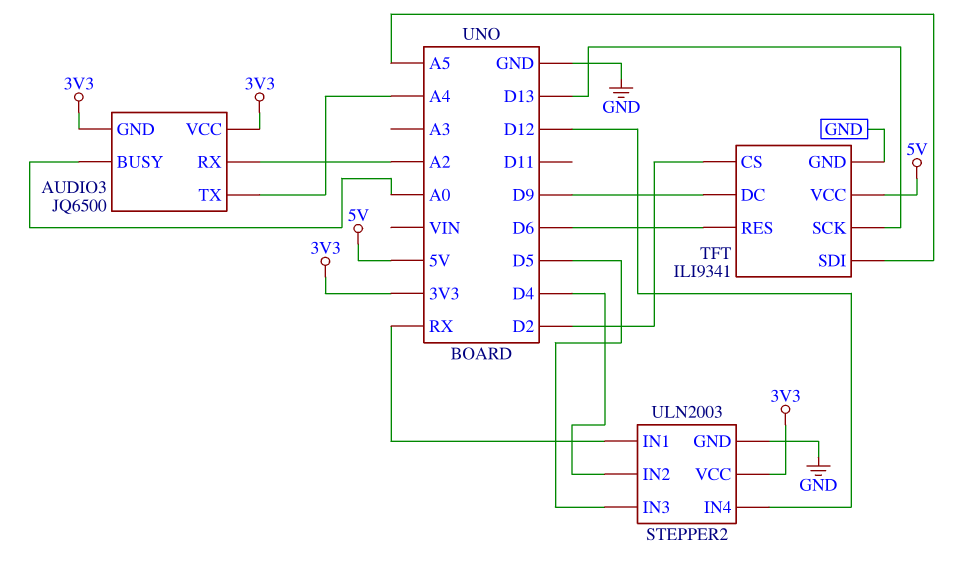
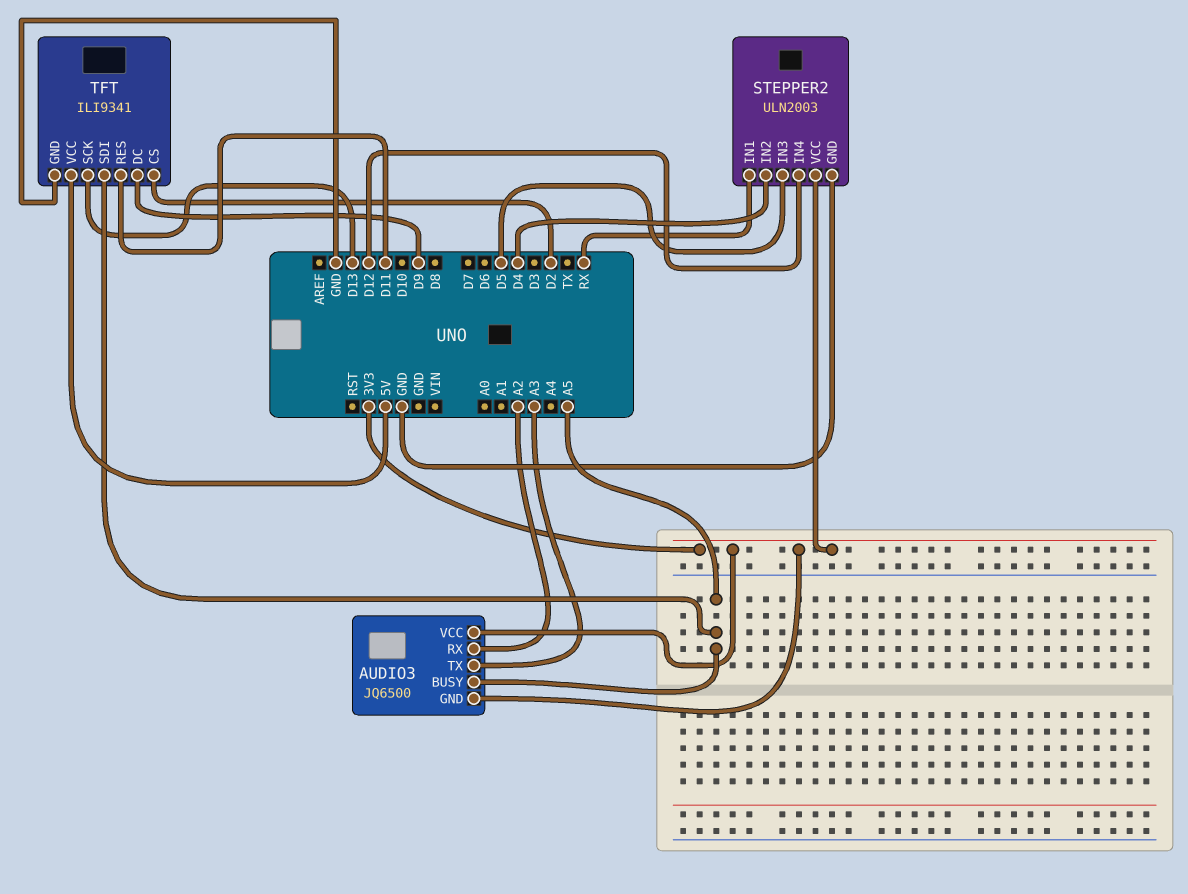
AUDIO3 pin BUSY: A0 -> A5
AUDIO3 pin TX: A4 -> A3
TFT pin RES: D6 -> D11

